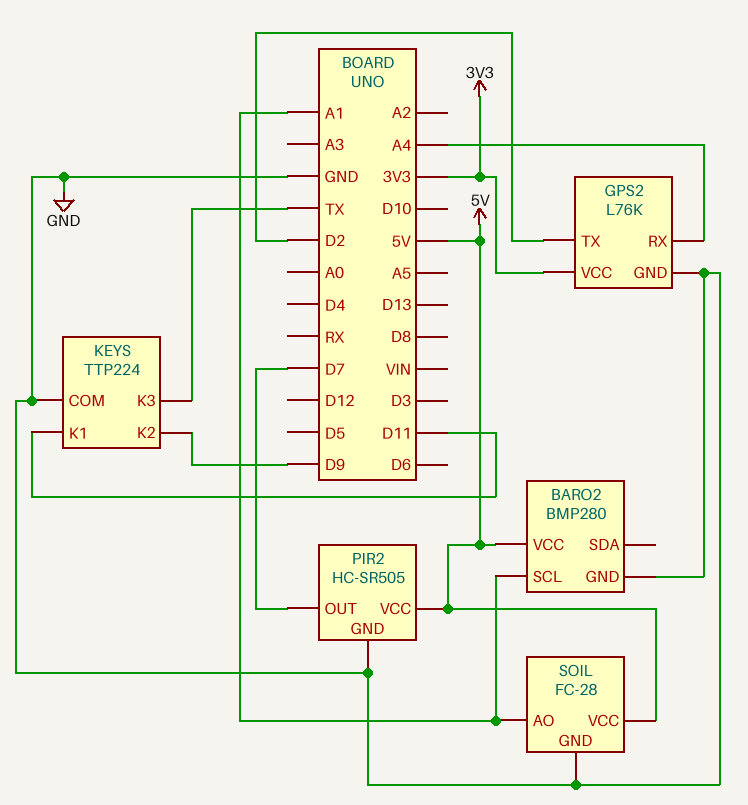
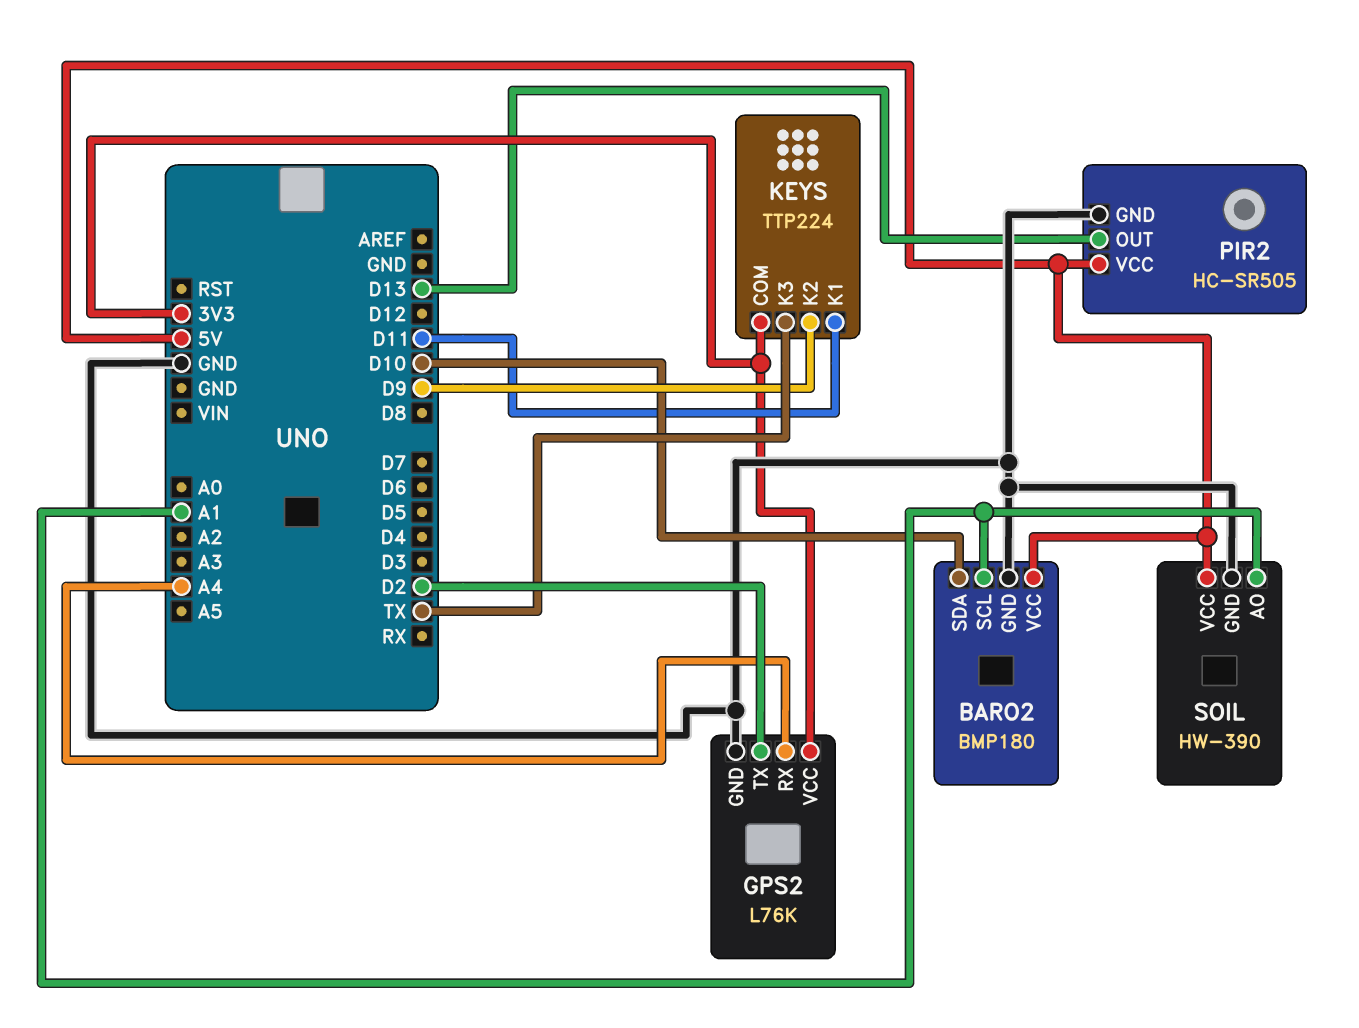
BARO2: BMP280 -> BMP180
BARO2 pin SDA: none -> D10
KEYS pin COM: GND -> 3V3
PIR2 pin OUT: D7 -> D13
SOIL: FC-28 -> HW-390

